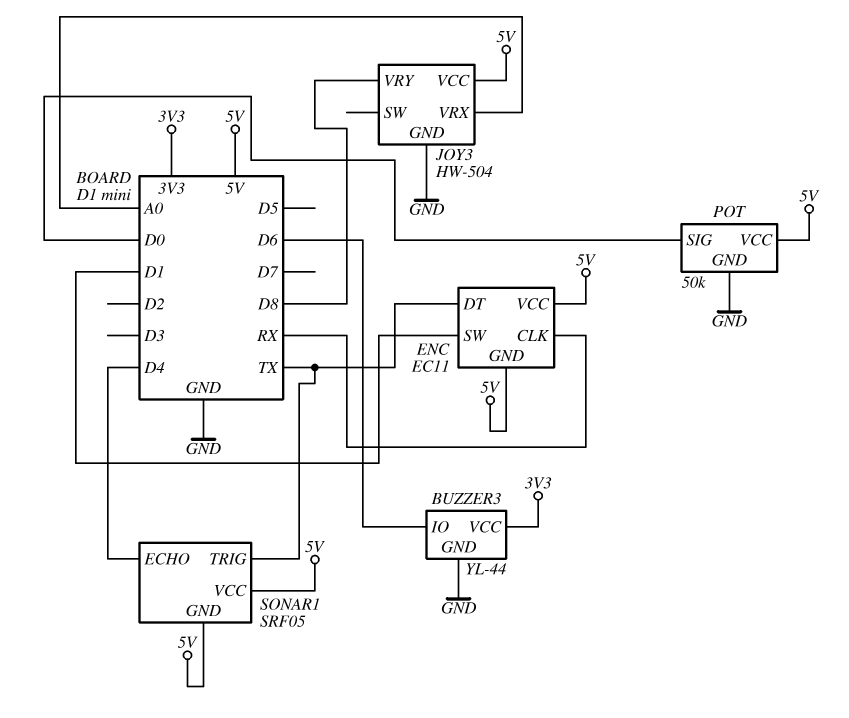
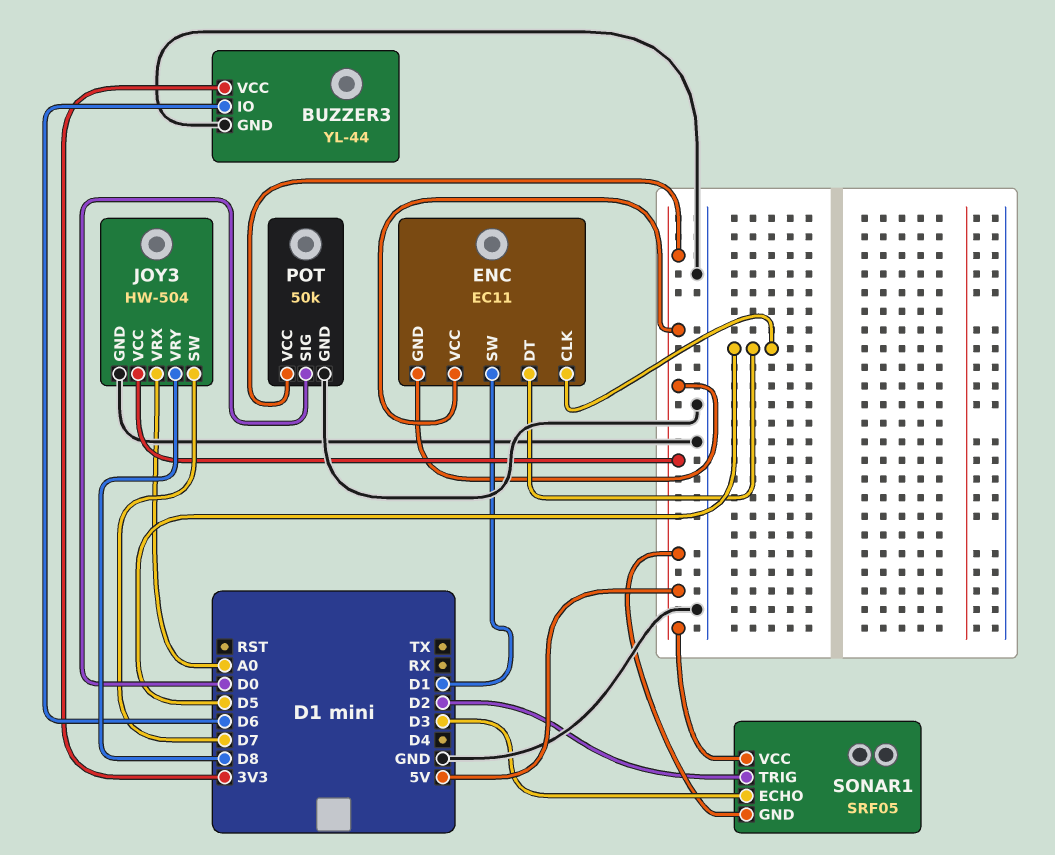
ENC pin CLK: RX -> D5
ENC pin DT: TX -> D5
JOY3 pin SW: none -> D7
SONAR1 pin ECHO: D4 -> D3
SONAR1 pin TRIG: TX -> D2

